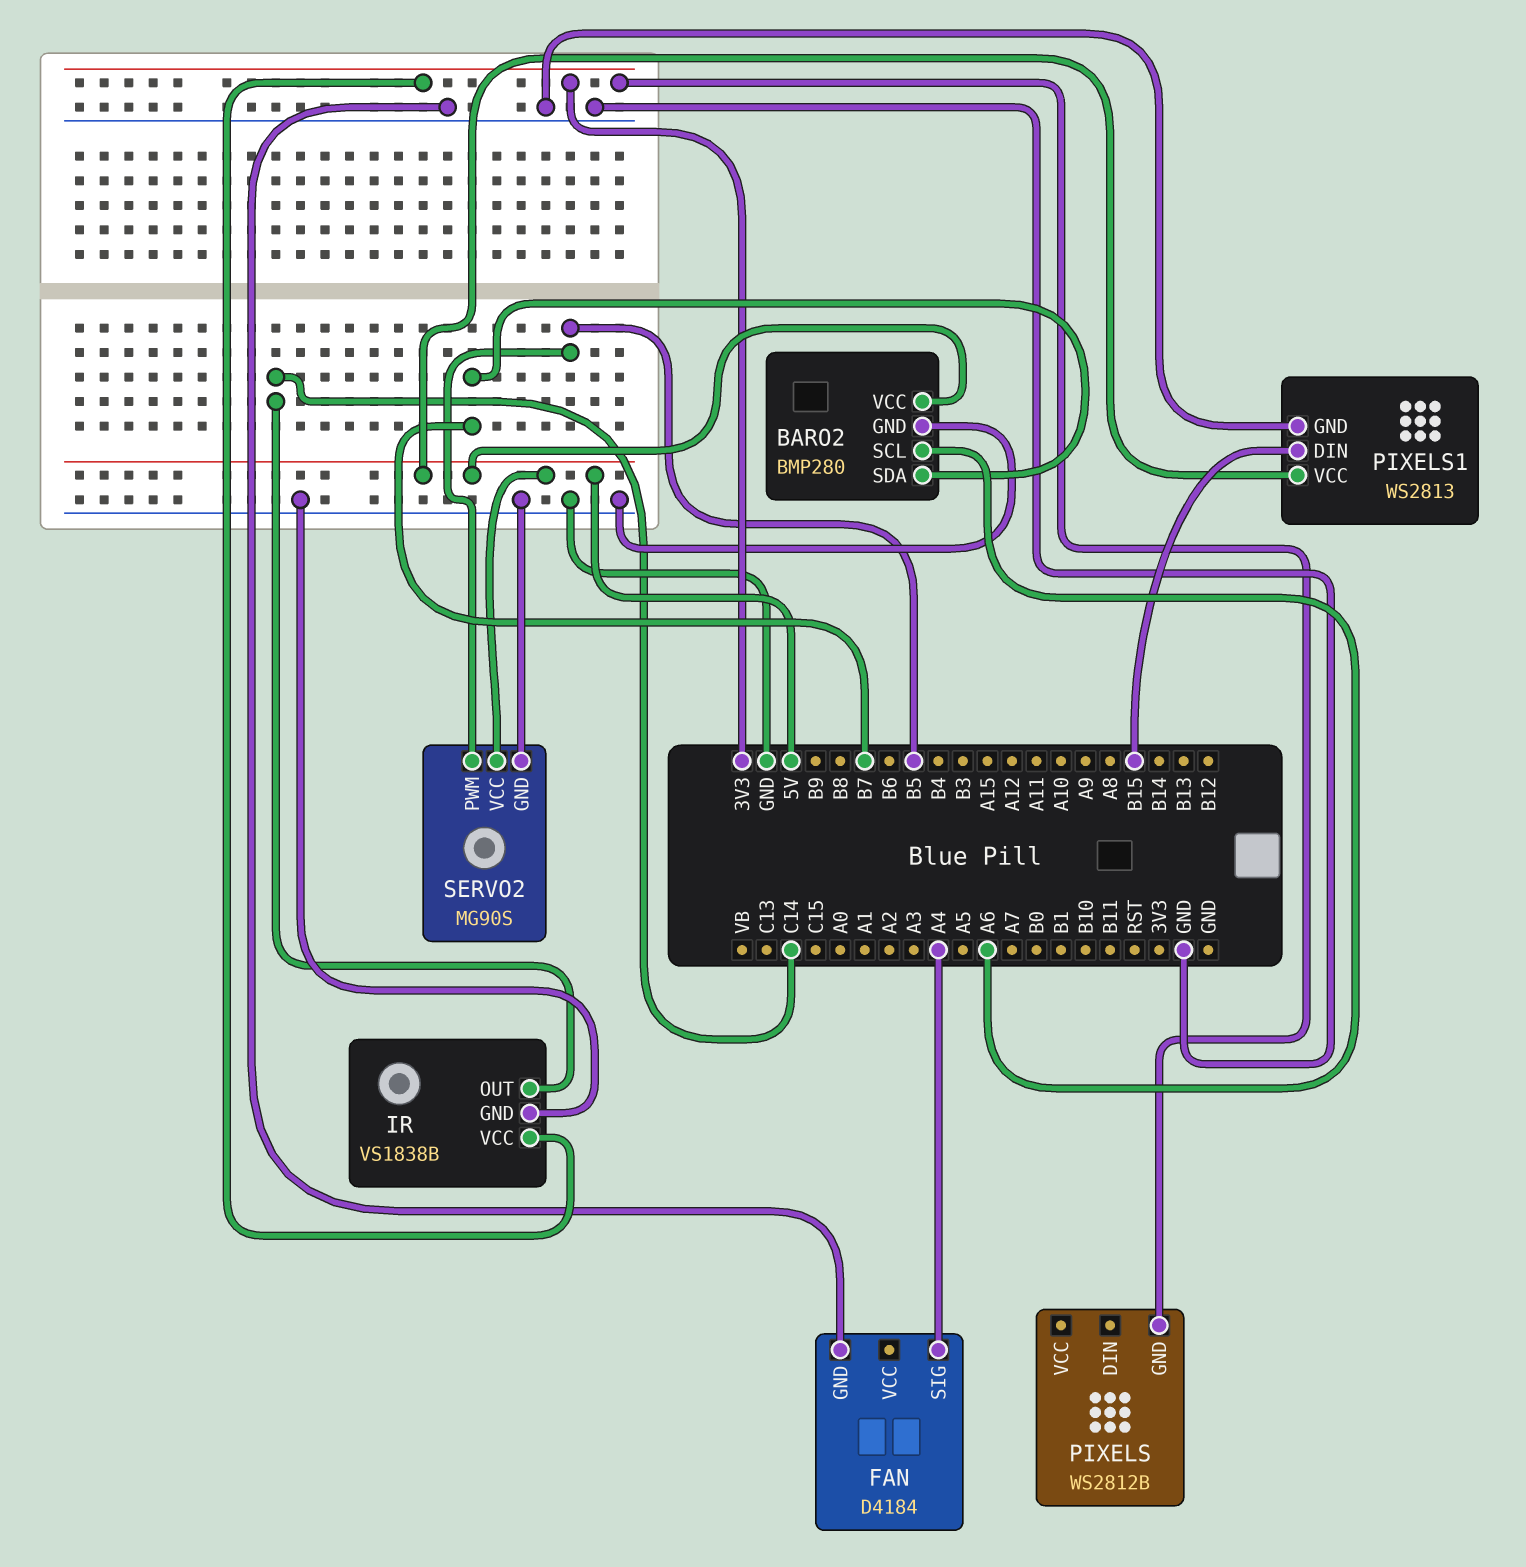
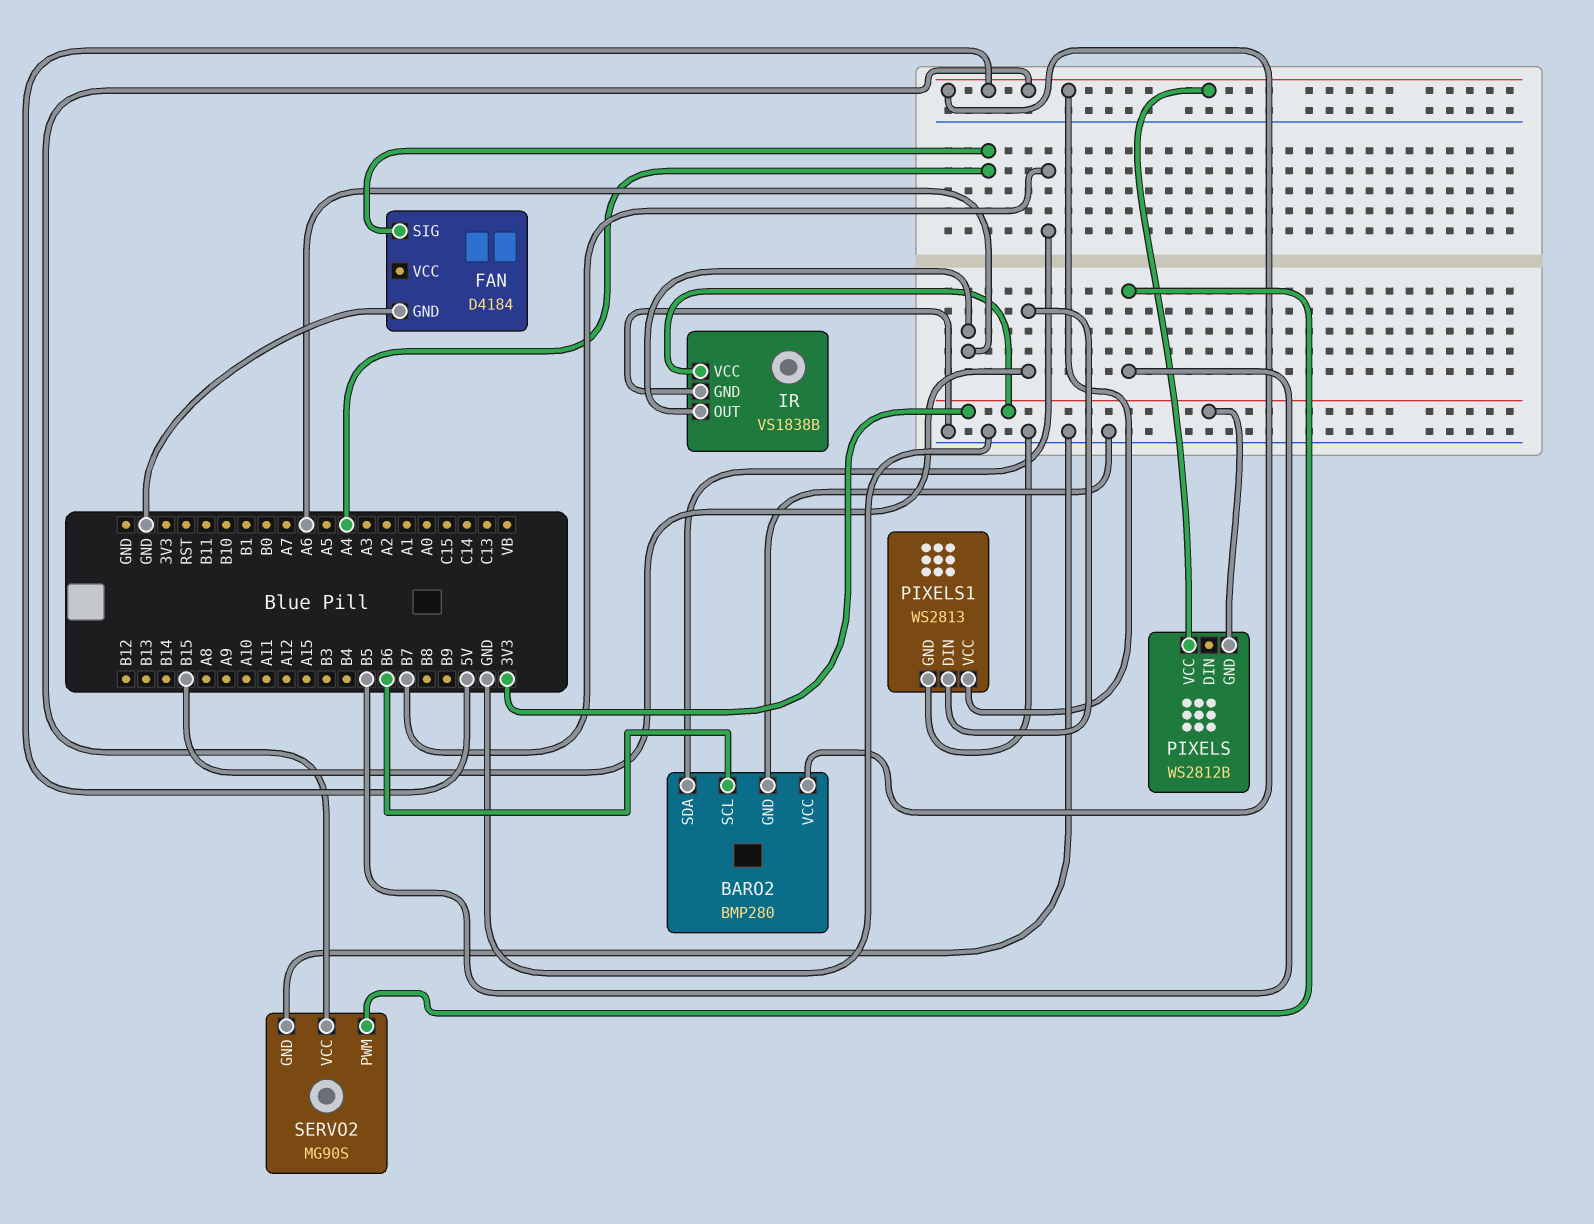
BARO2 pin SCL: A6 -> B6
IR pin OUT: C14 -> A6
PIXELS pin VCC: none -> 5V

